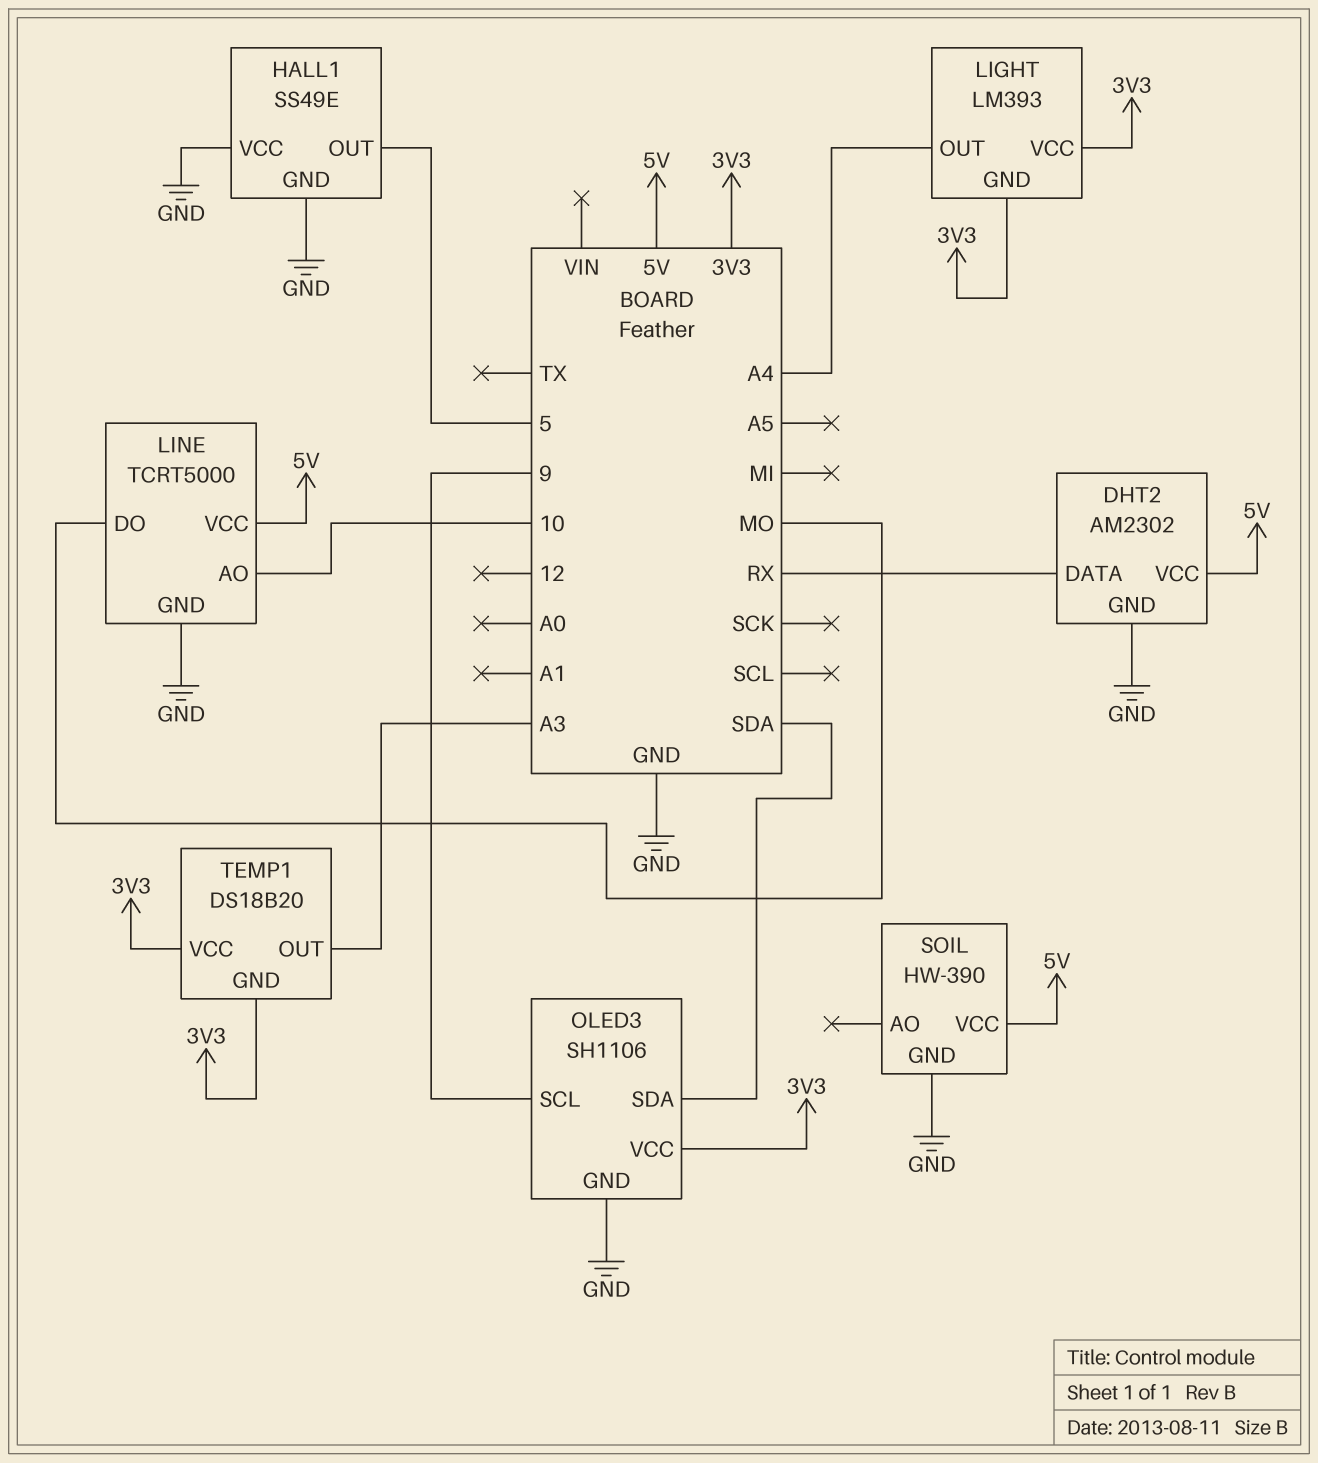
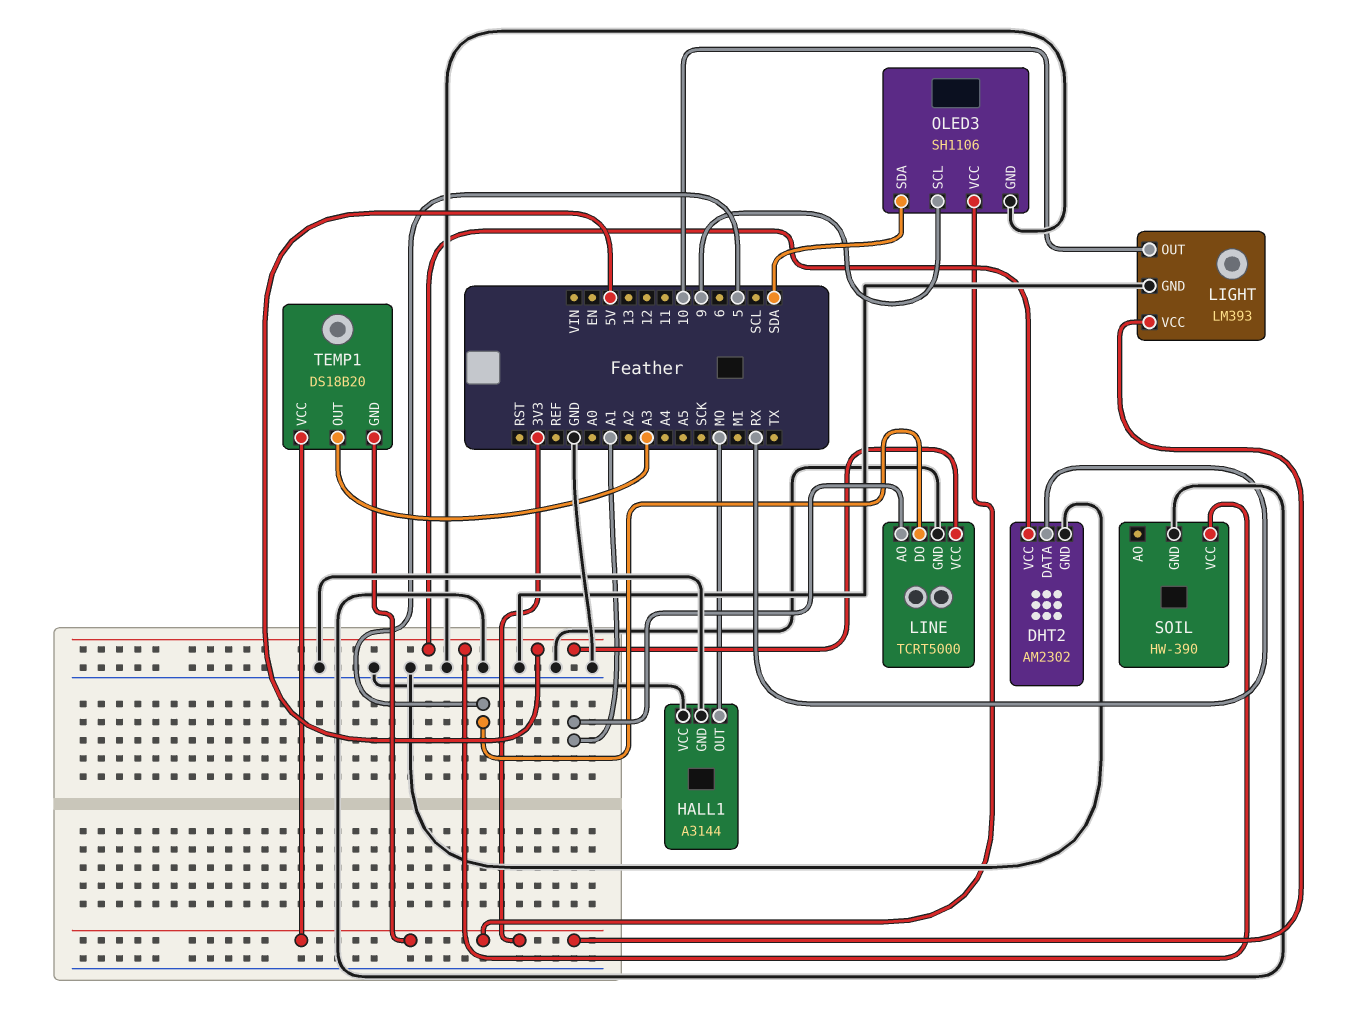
HALL1: SS49E -> A3144
HALL1 pin OUT: 5 -> MO
LIGHT pin GND: 3V3 -> GND
LIGHT pin OUT: A4 -> 10
LINE pin AO: 10 -> A1
LINE pin DO: MO -> 5

